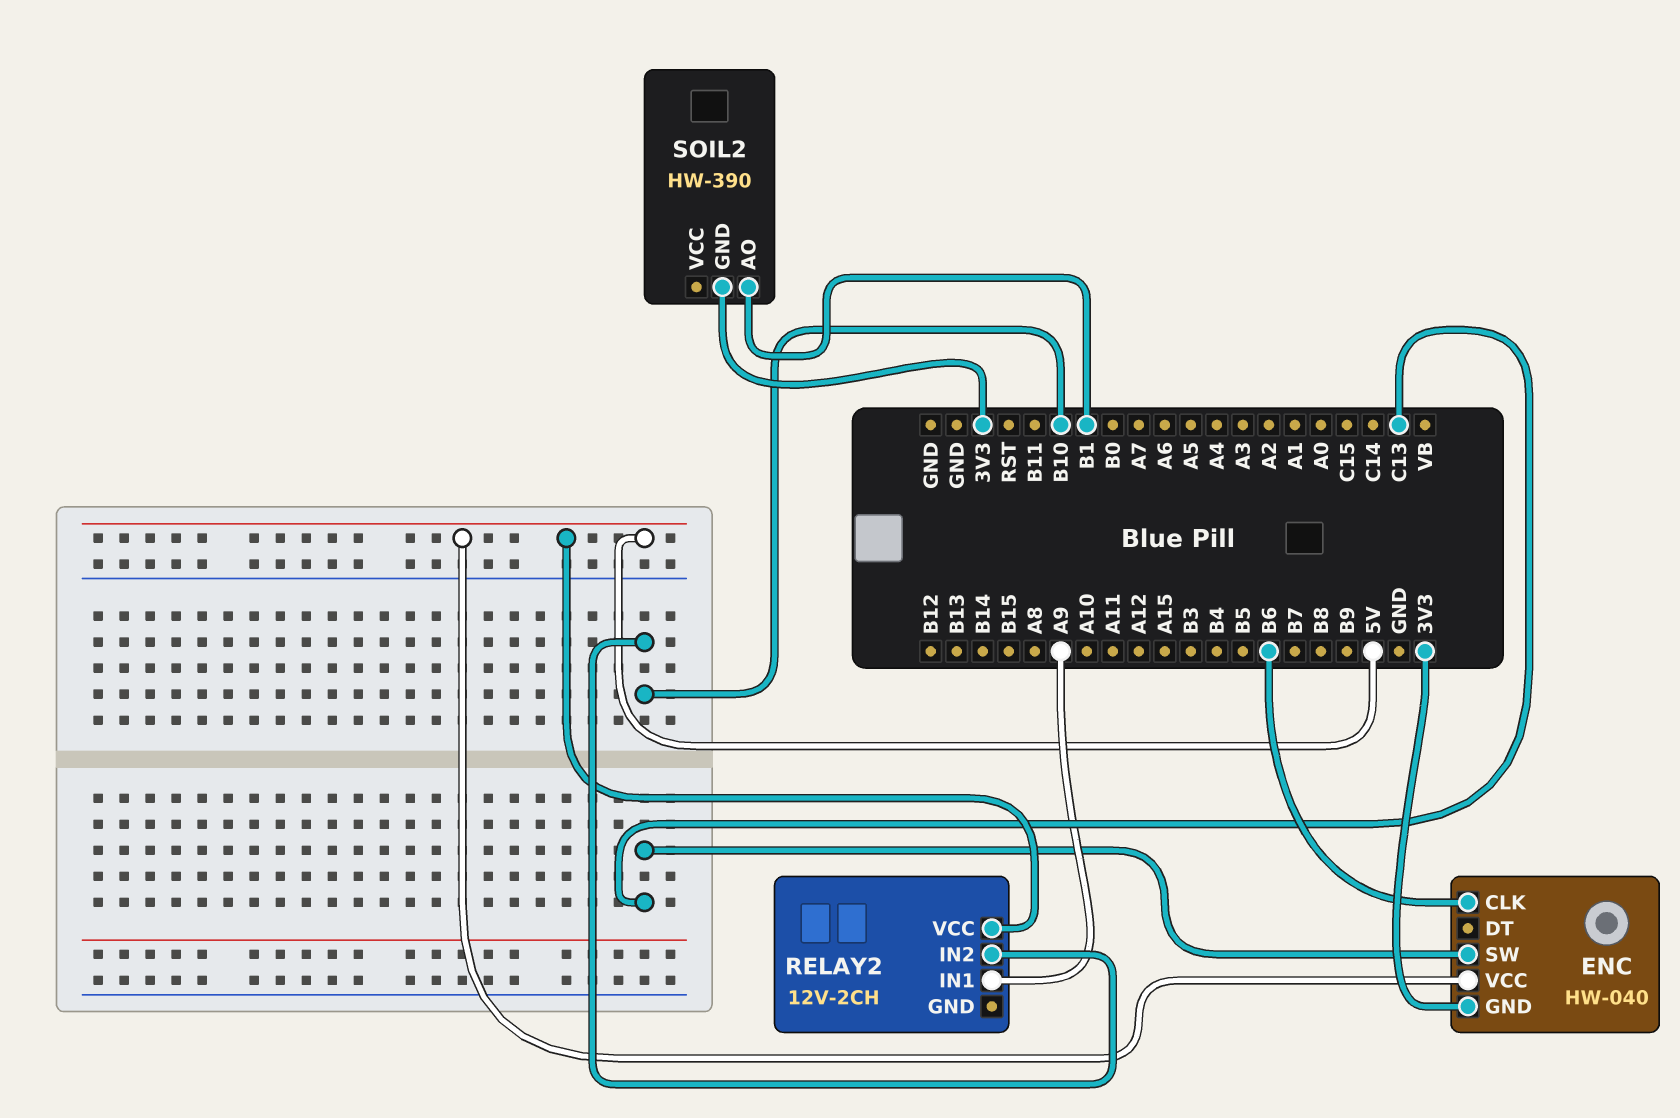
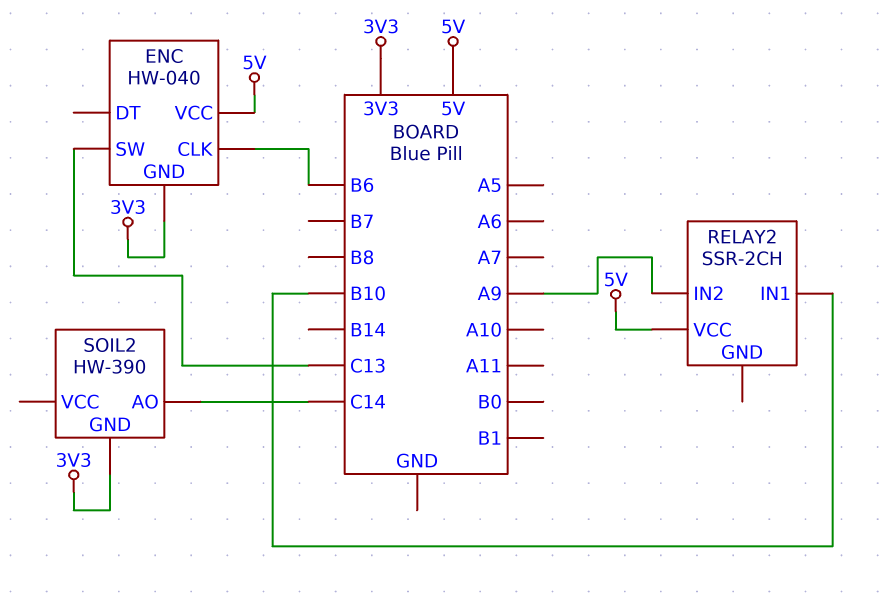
RELAY2: 12V-2CH -> SSR-2CH
RELAY2 pin IN1: A9 -> B10
RELAY2 pin IN2: B10 -> A9
SOIL2 pin AO: B1 -> C14

